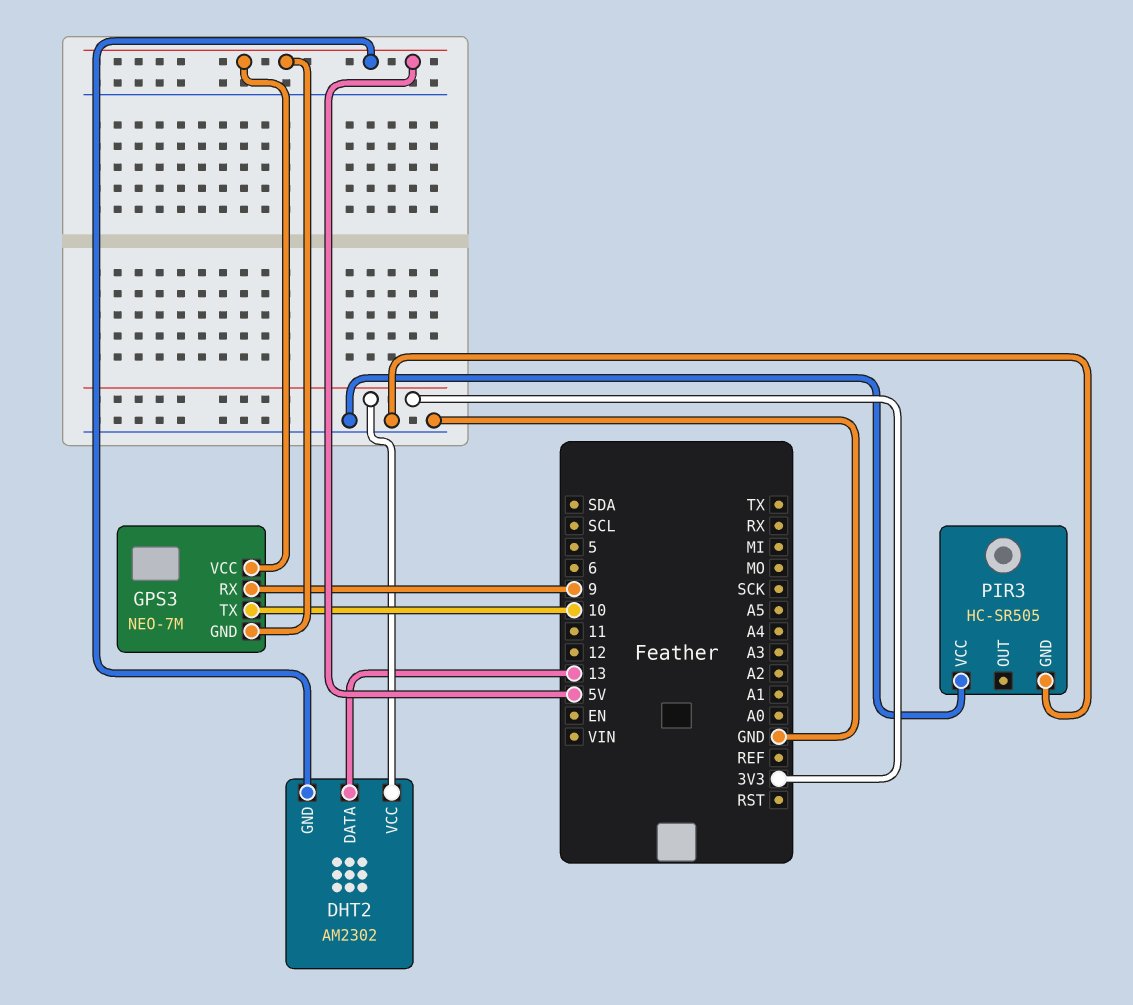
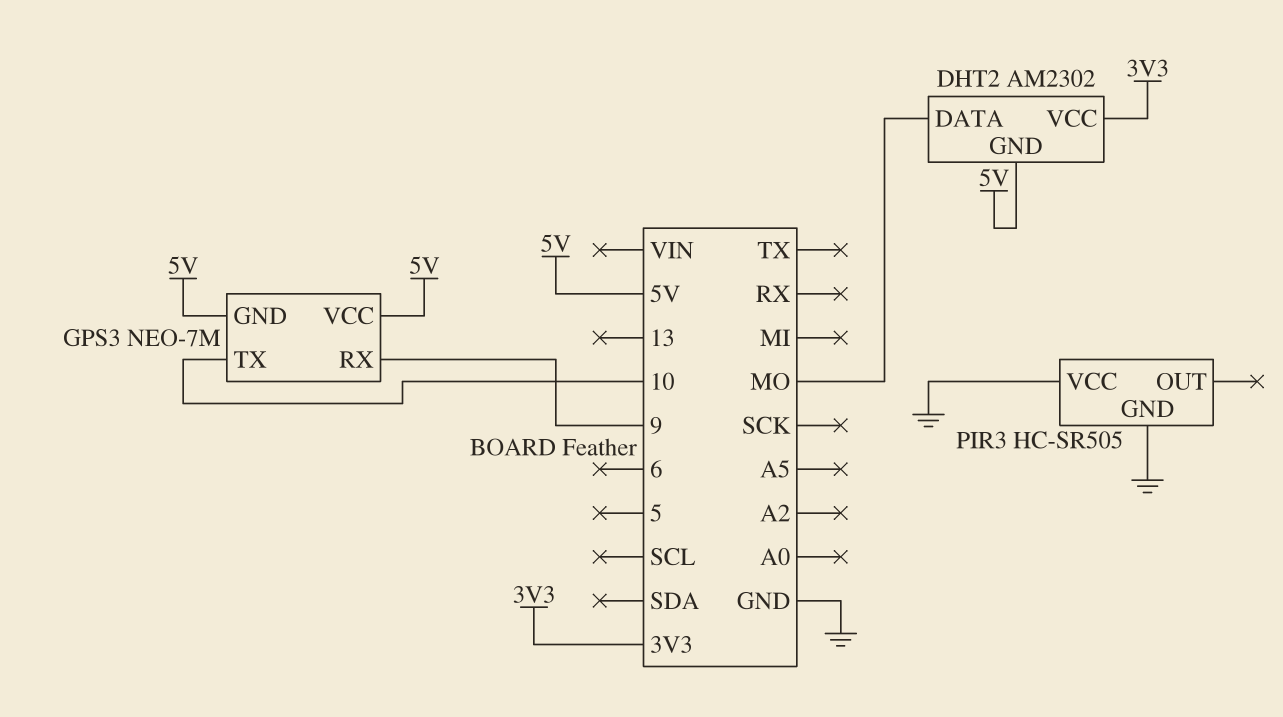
DHT2 pin DATA: 13 -> MO

